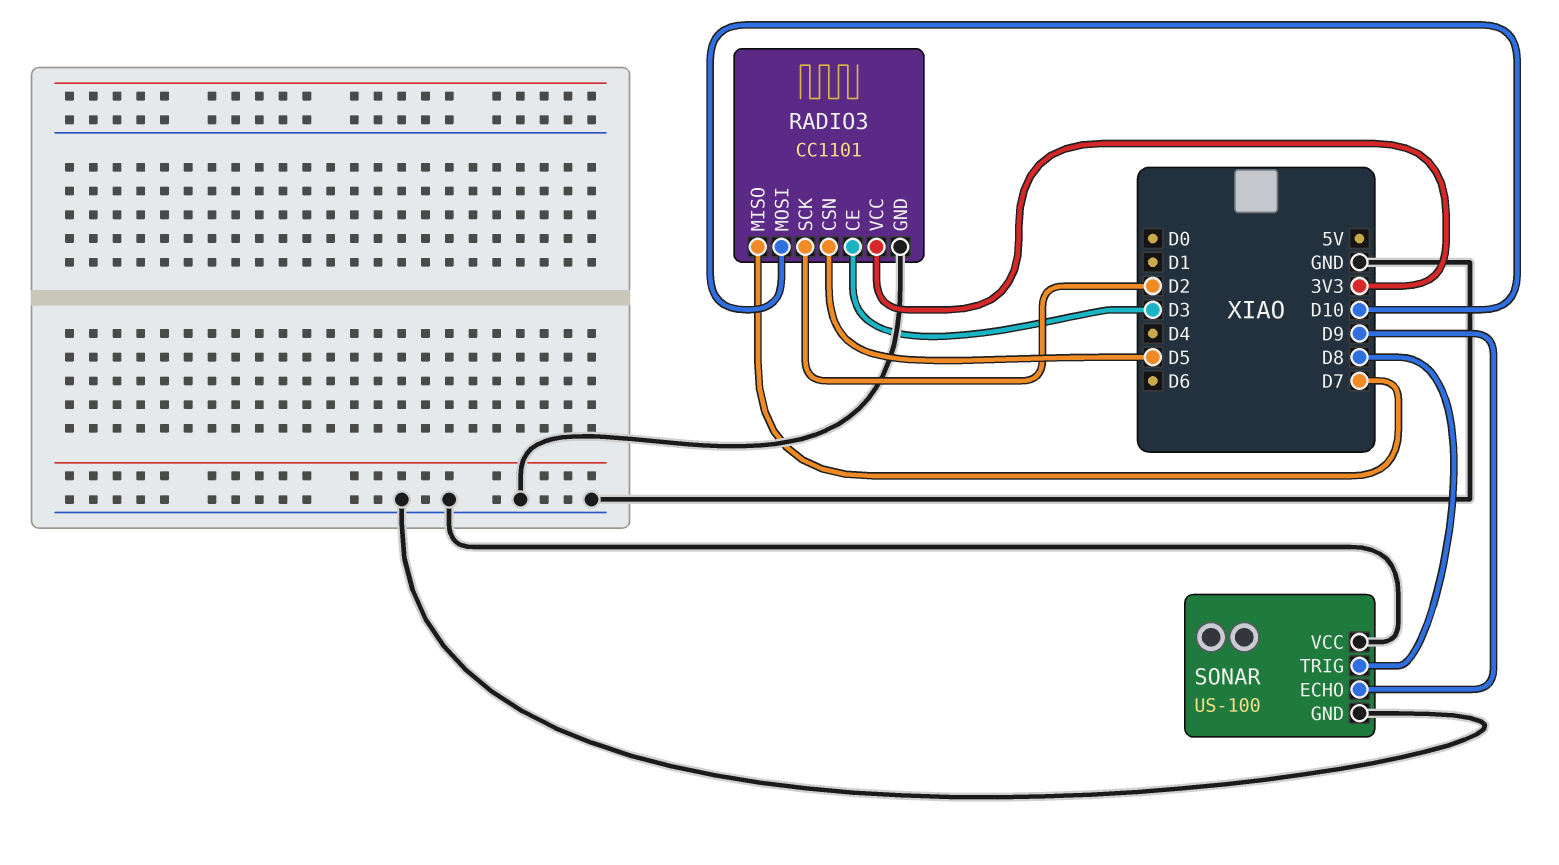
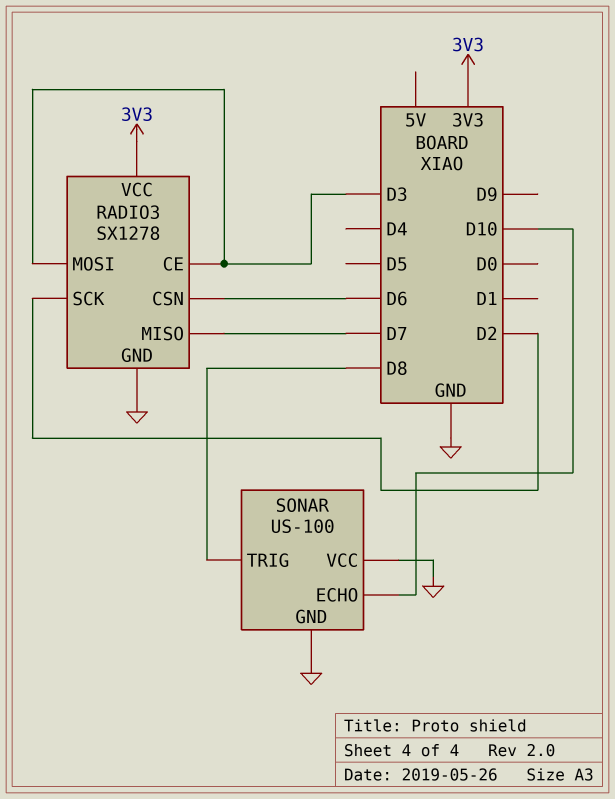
RADIO3: CC1101 -> SX1278
RADIO3 pin CSN: D5 -> D6
RADIO3 pin MOSI: D10 -> D3
SONAR pin ECHO: D9 -> D10

